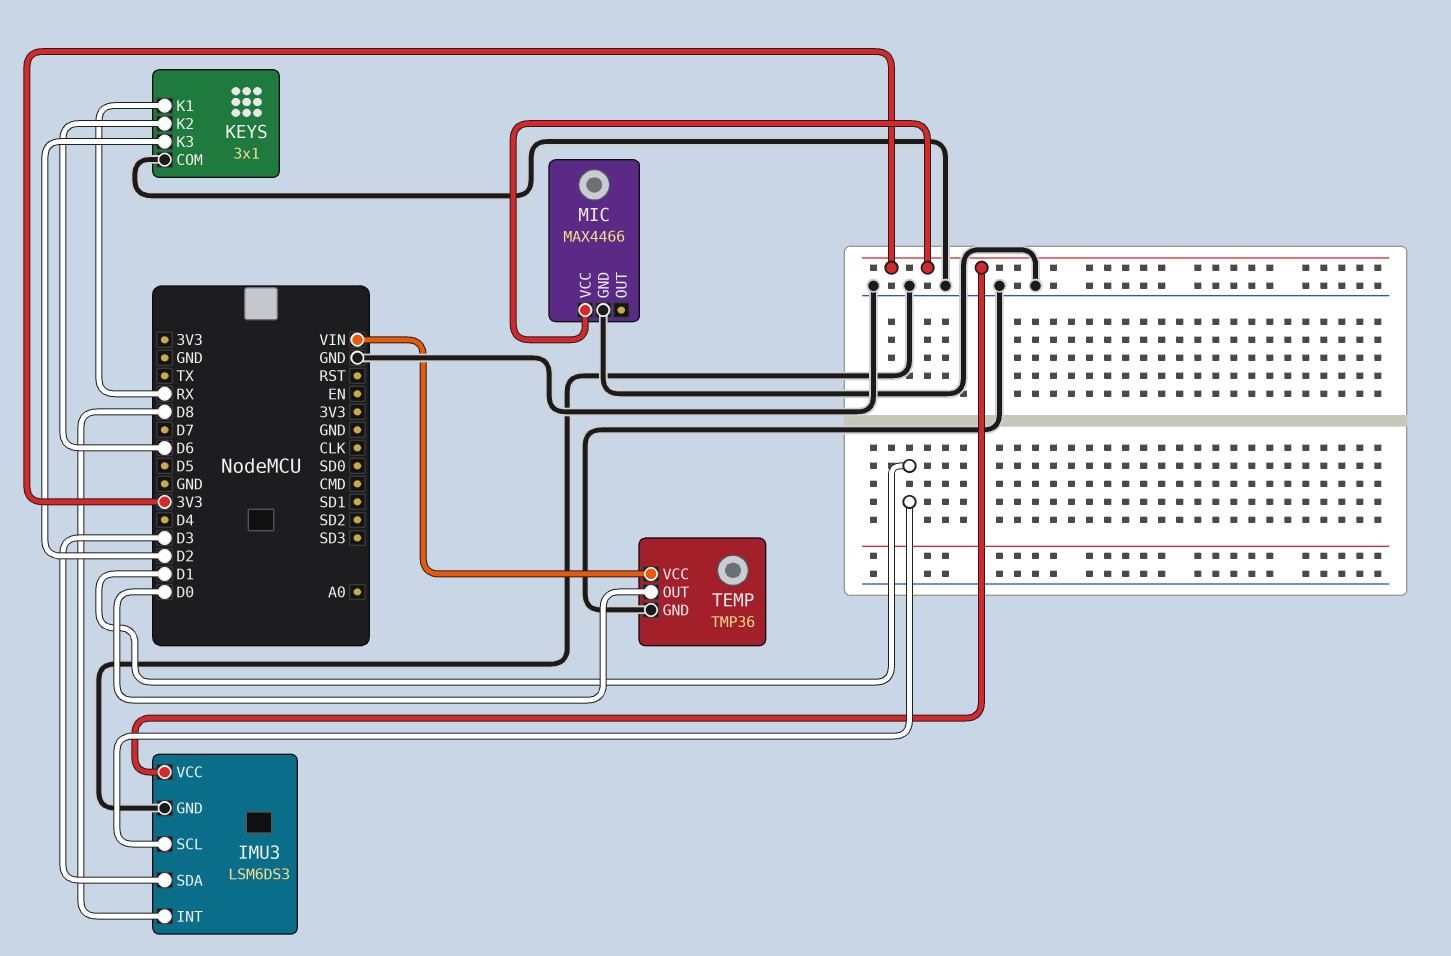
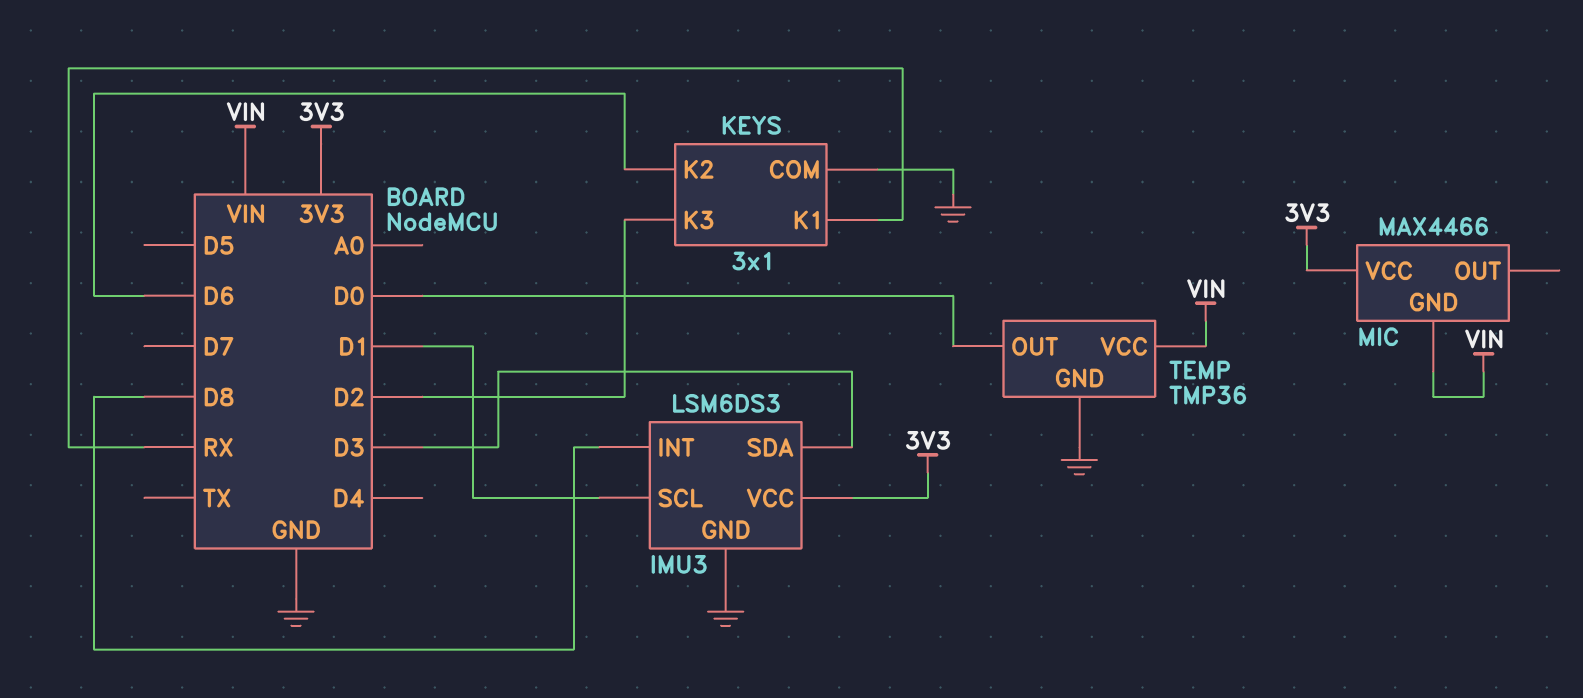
MIC pin GND: GND -> VIN

